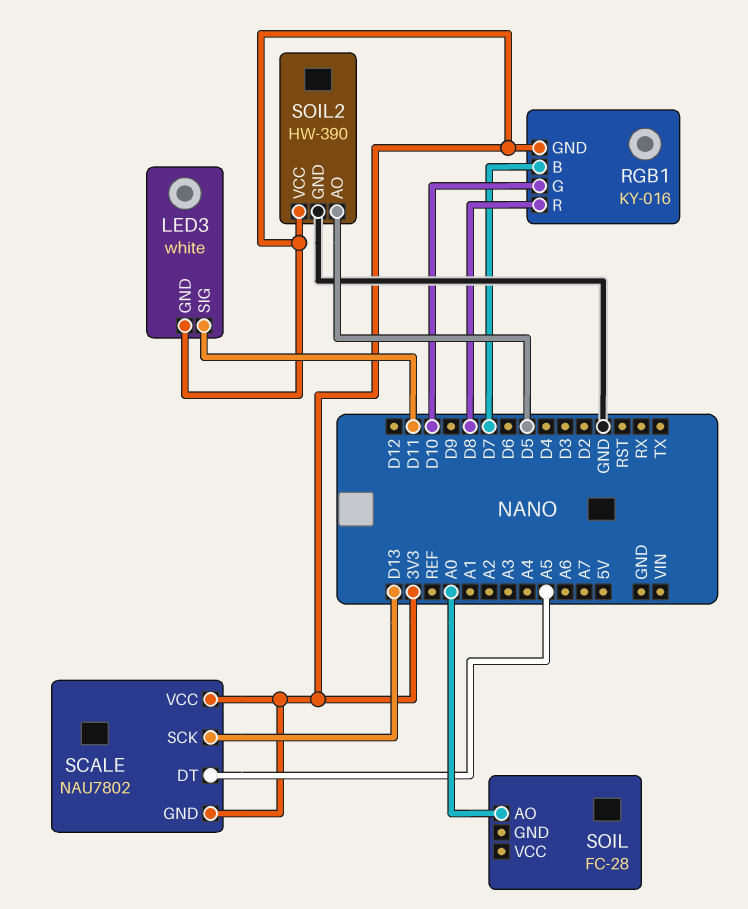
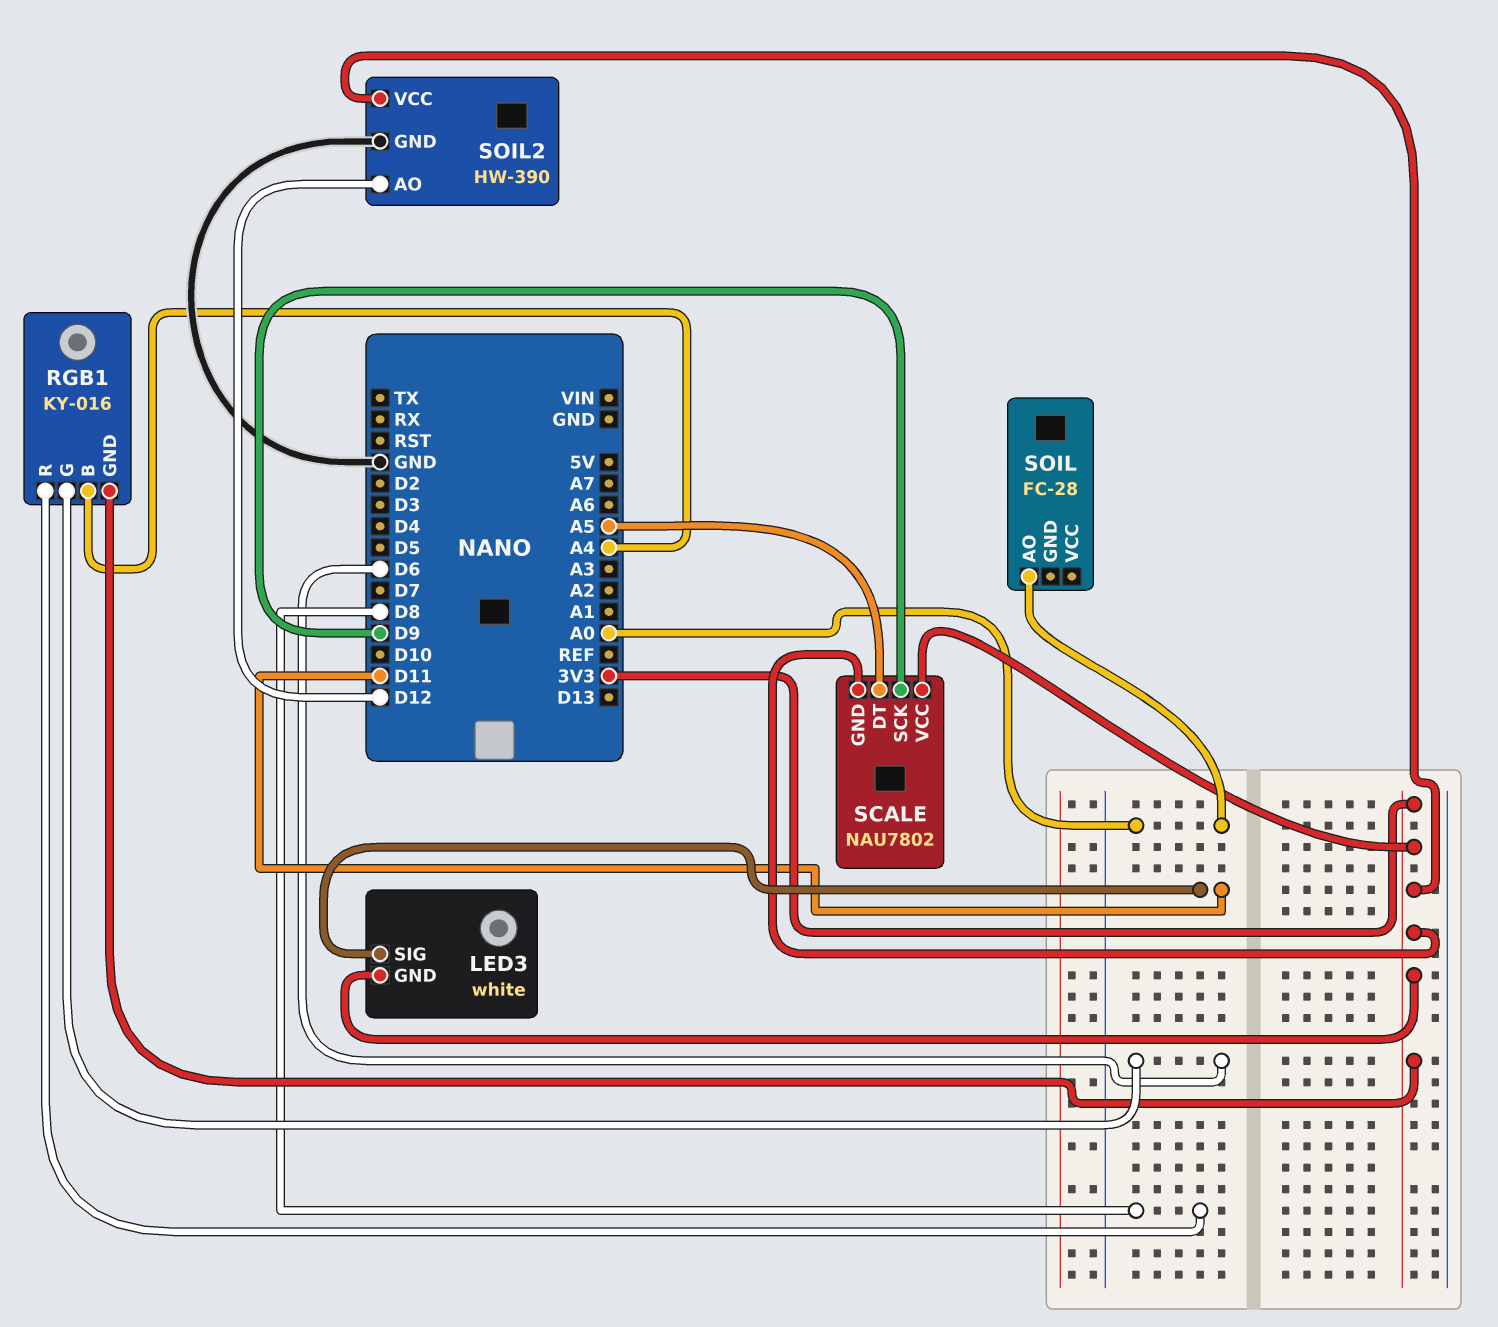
RGB1 pin B: D7 -> A4
RGB1 pin G: D10 -> D6
SCALE pin SCK: D13 -> D9
SOIL2 pin AO: D5 -> D12

